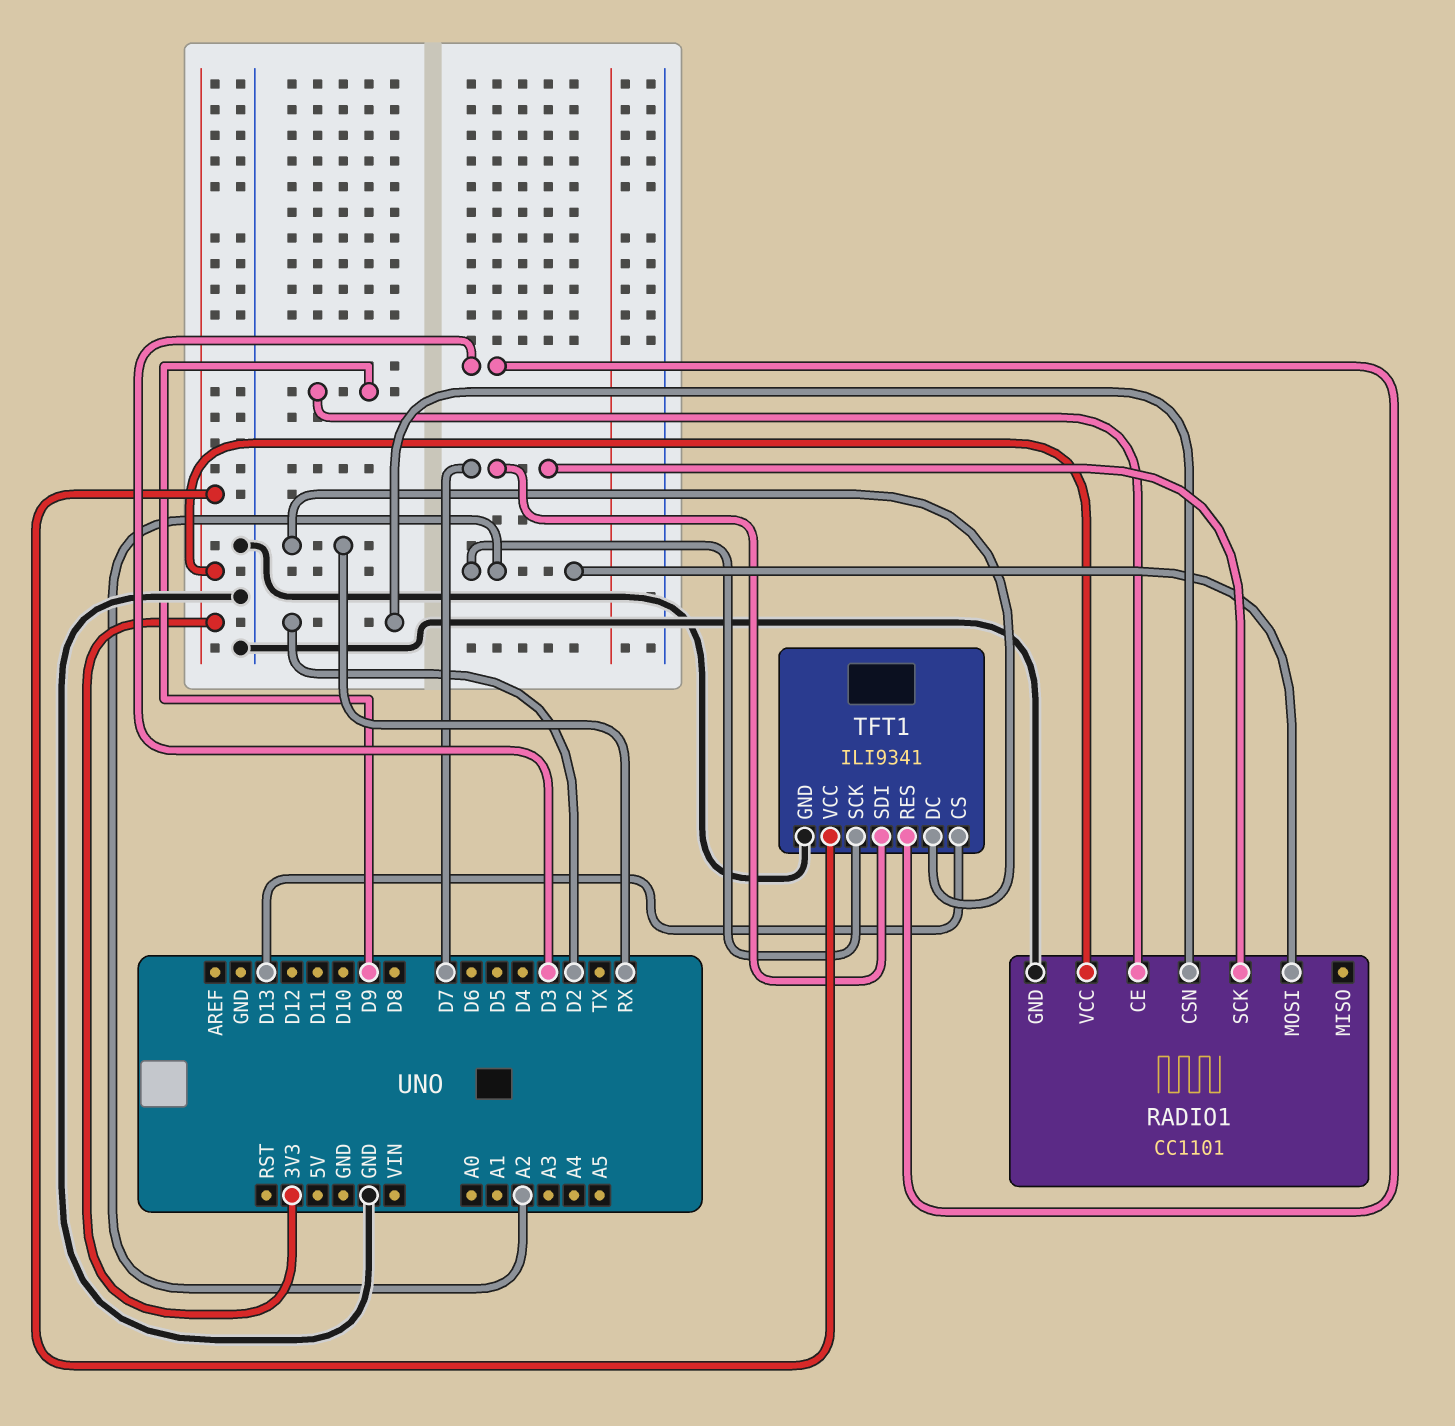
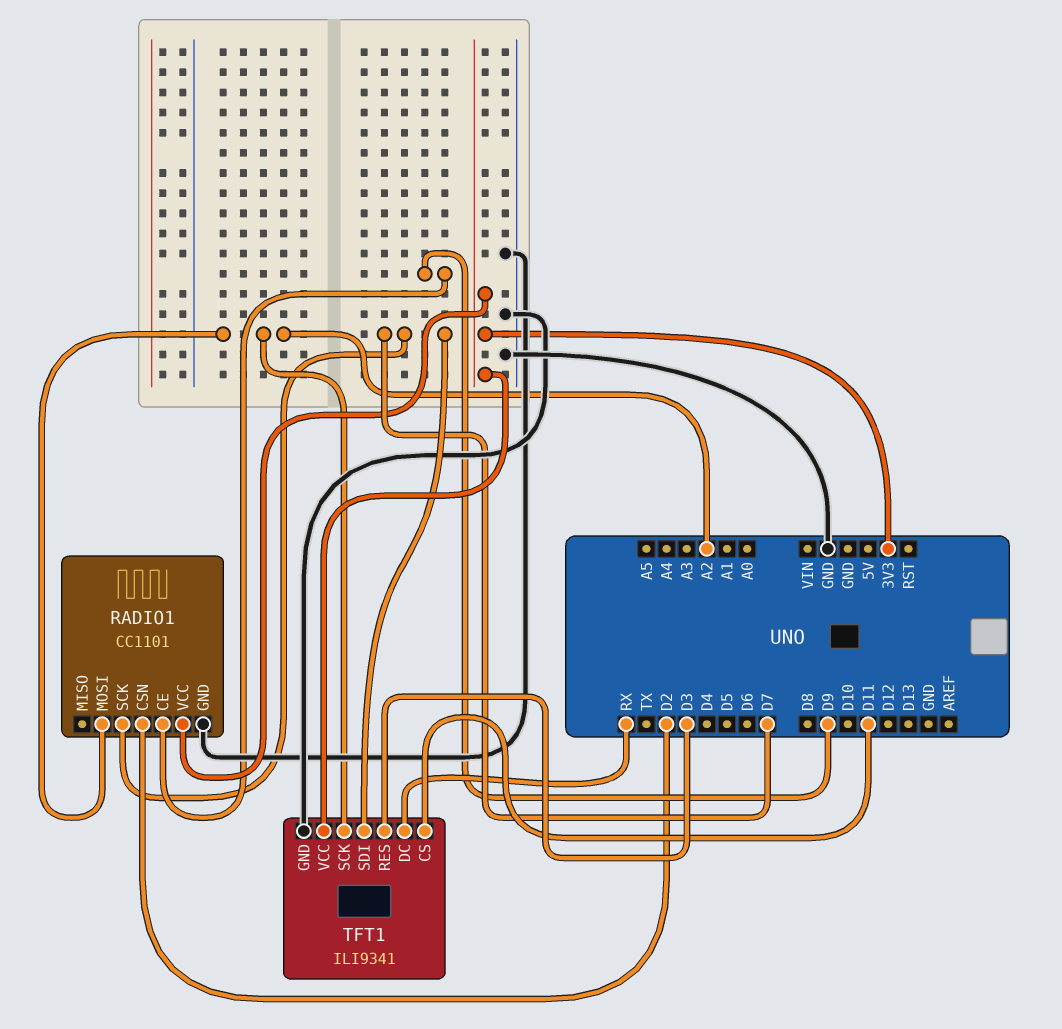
TFT1 pin CS: D13 -> D11

